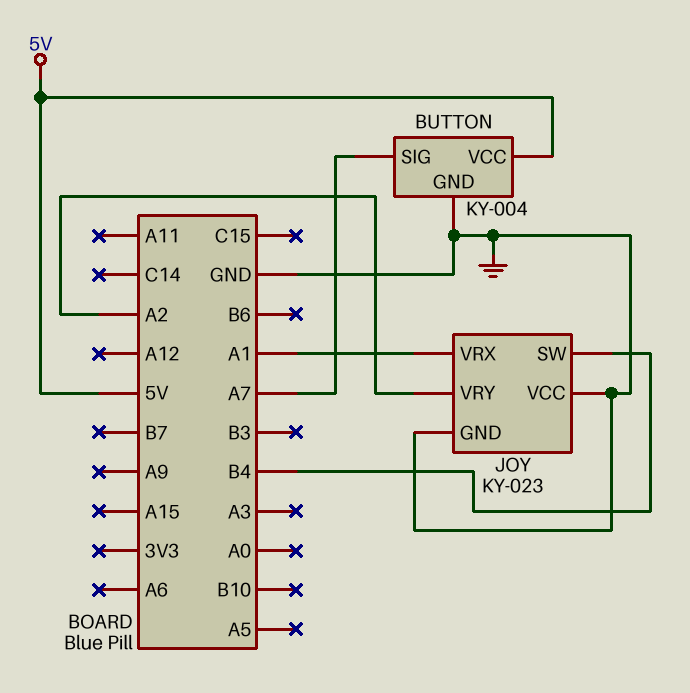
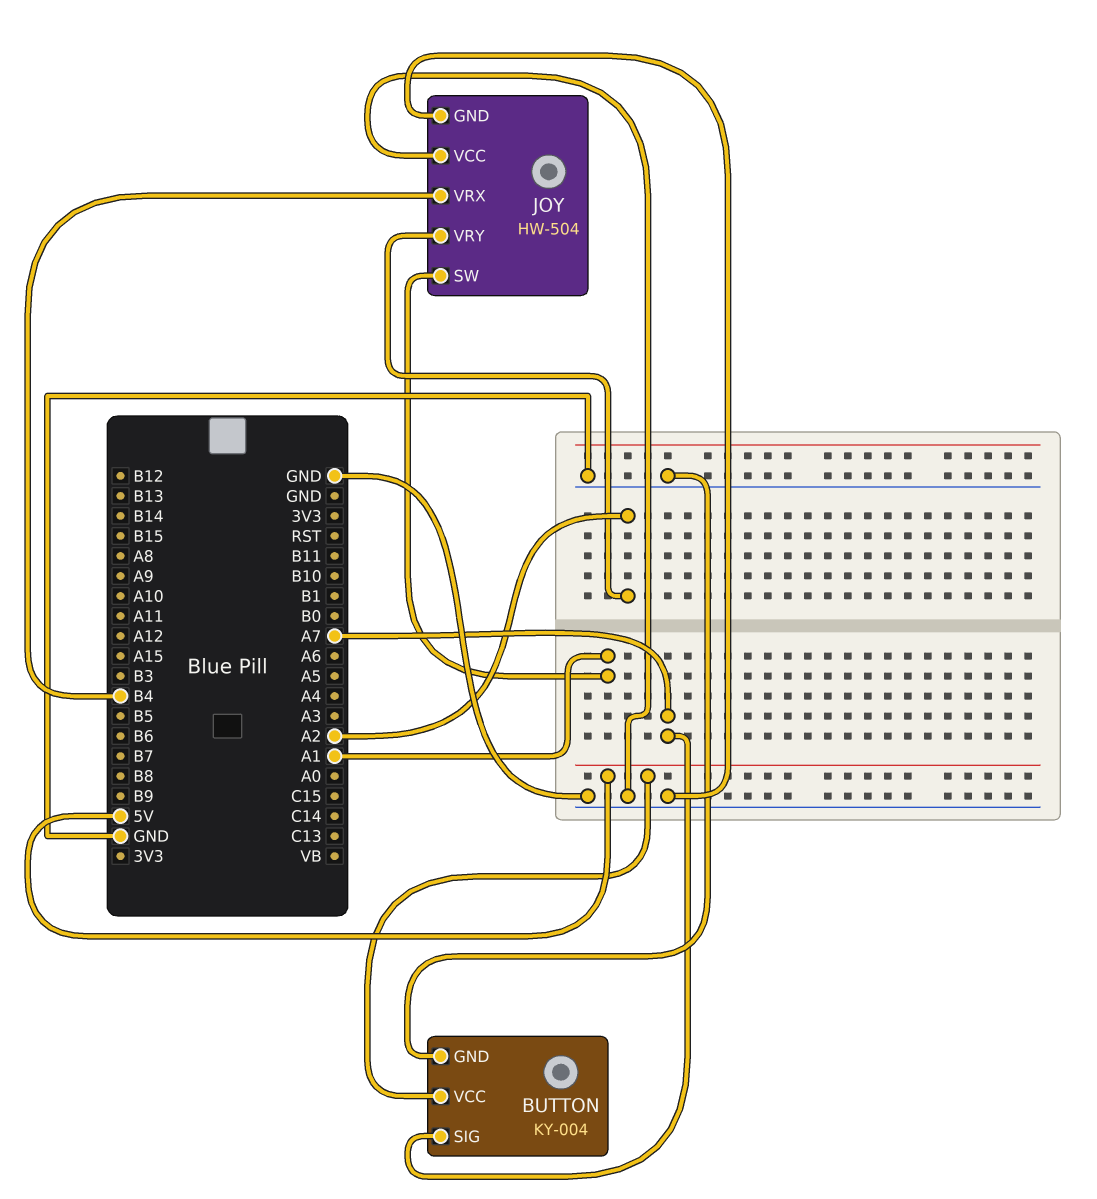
JOY: KY-023 -> HW-504
JOY pin SW: B4 -> A1
JOY pin VRX: A1 -> B4

